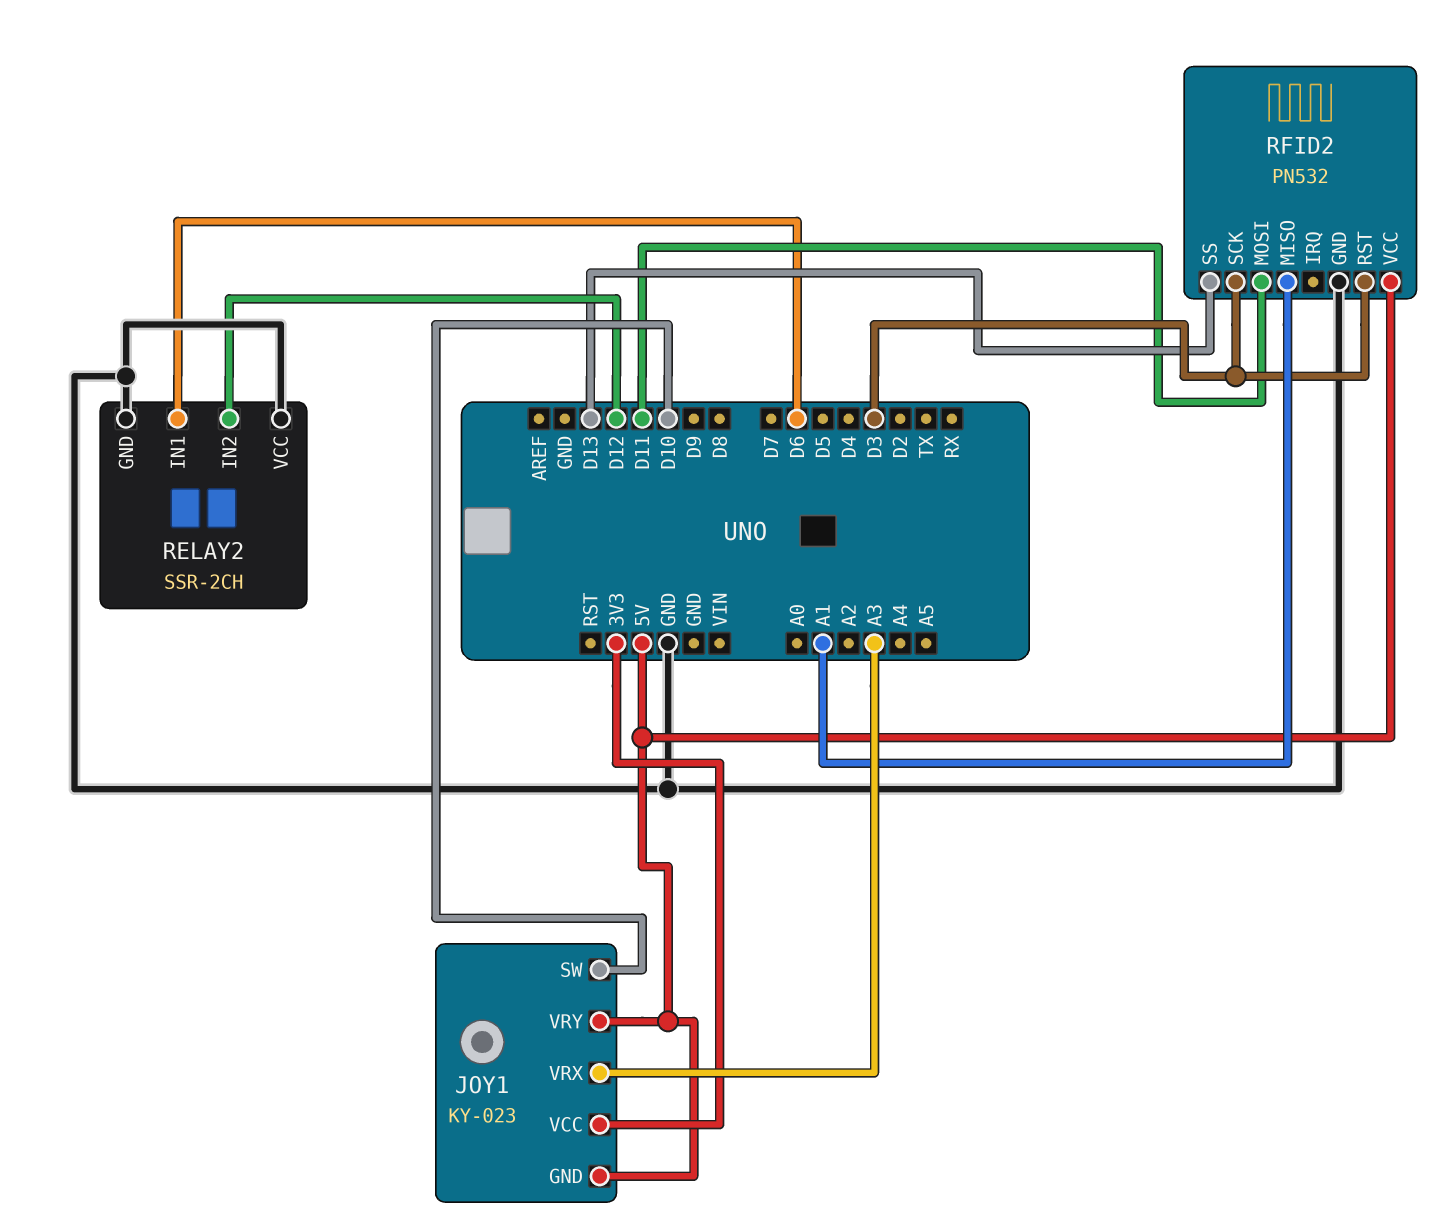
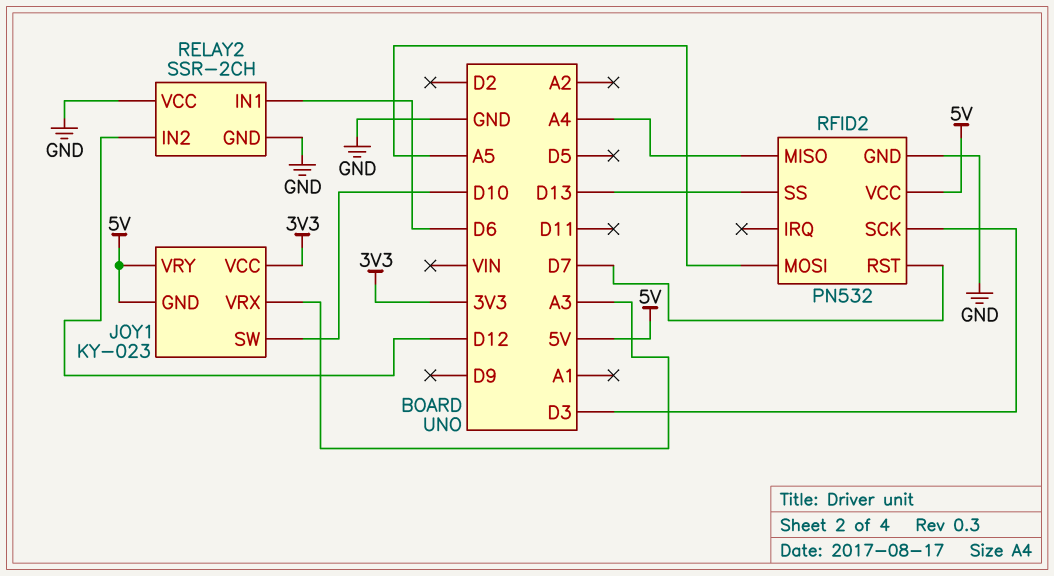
RFID2 pin MISO: A1 -> A4
RFID2 pin MOSI: D11 -> A5
RFID2 pin RST: D3 -> D7

